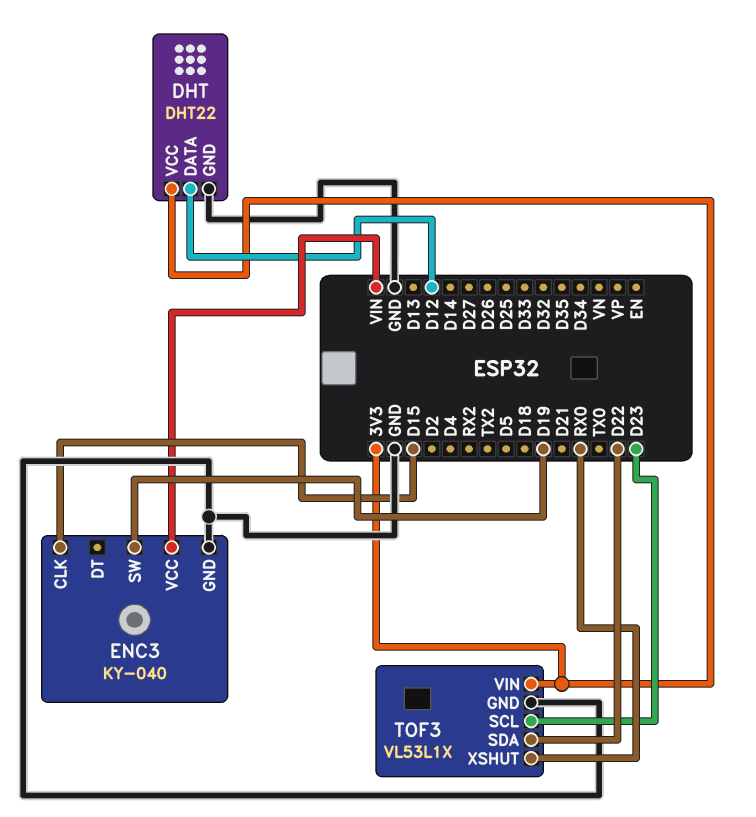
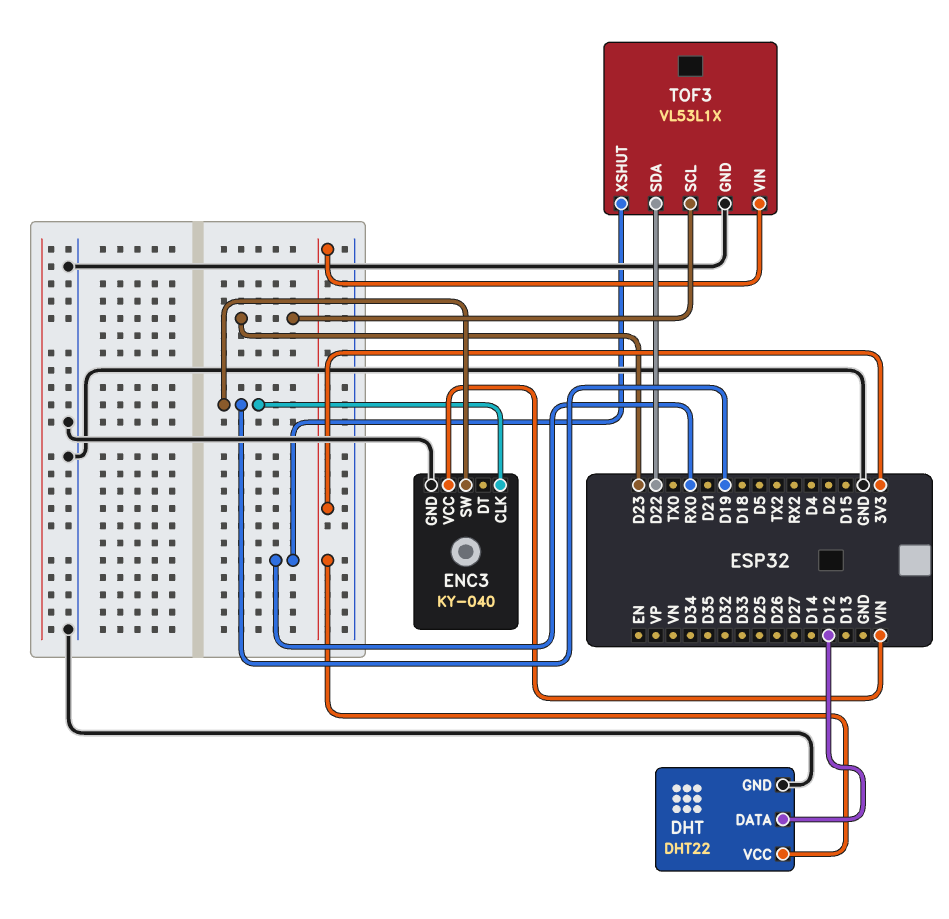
ENC3 pin CLK: D15 -> D19

